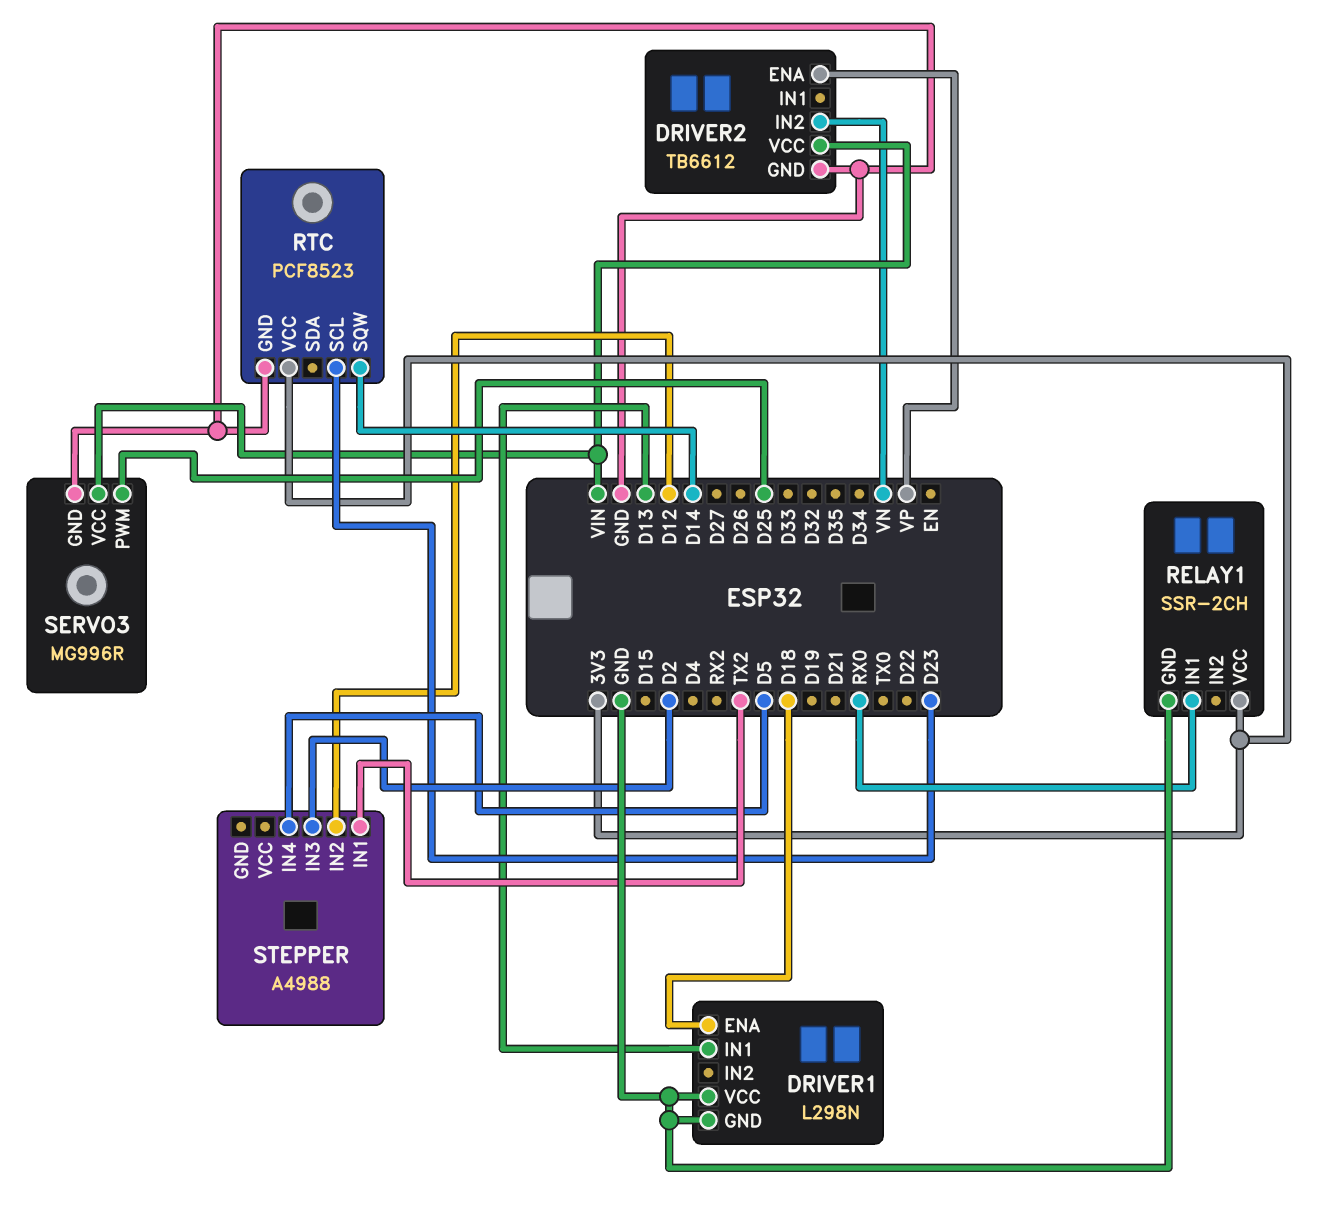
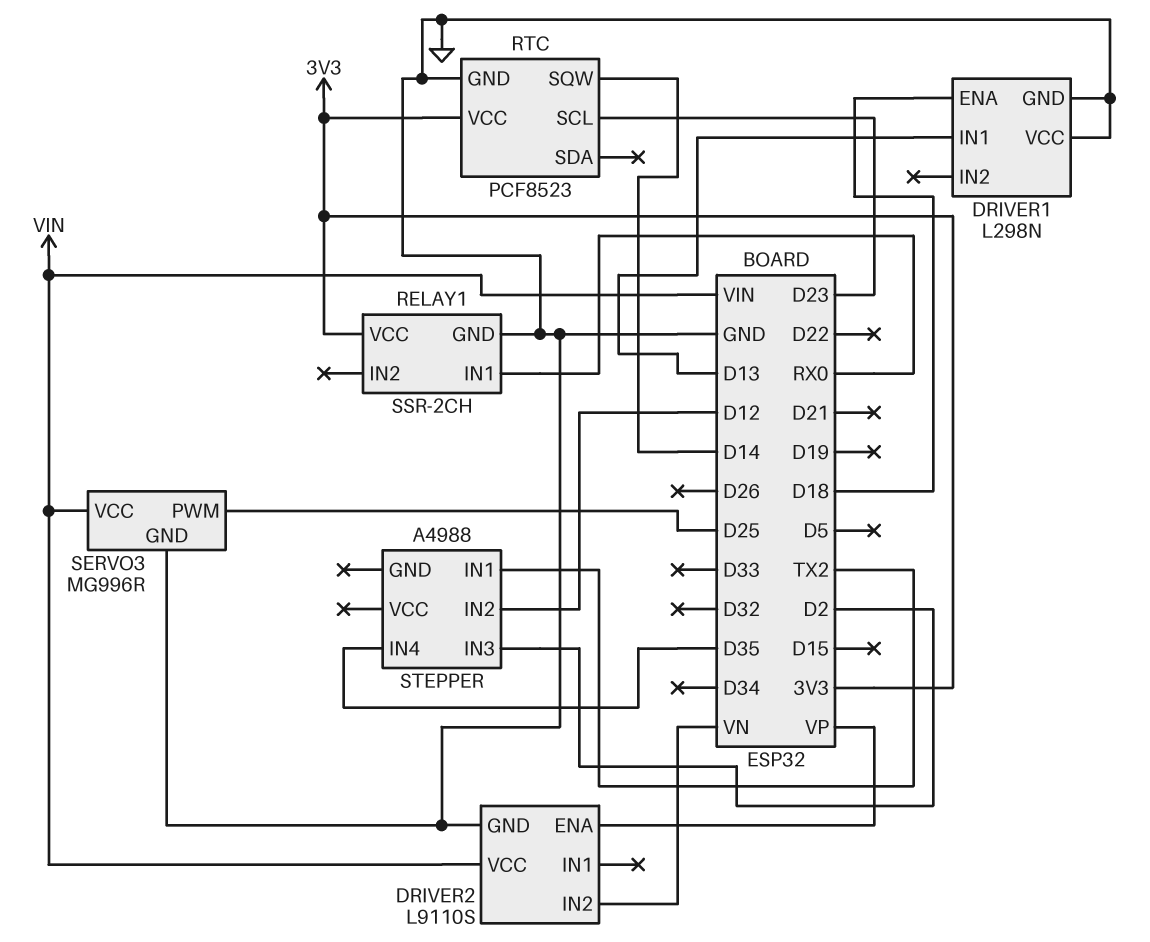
DRIVER2: TB6612 -> L9110S
STEPPER pin IN4: D5 -> D35

